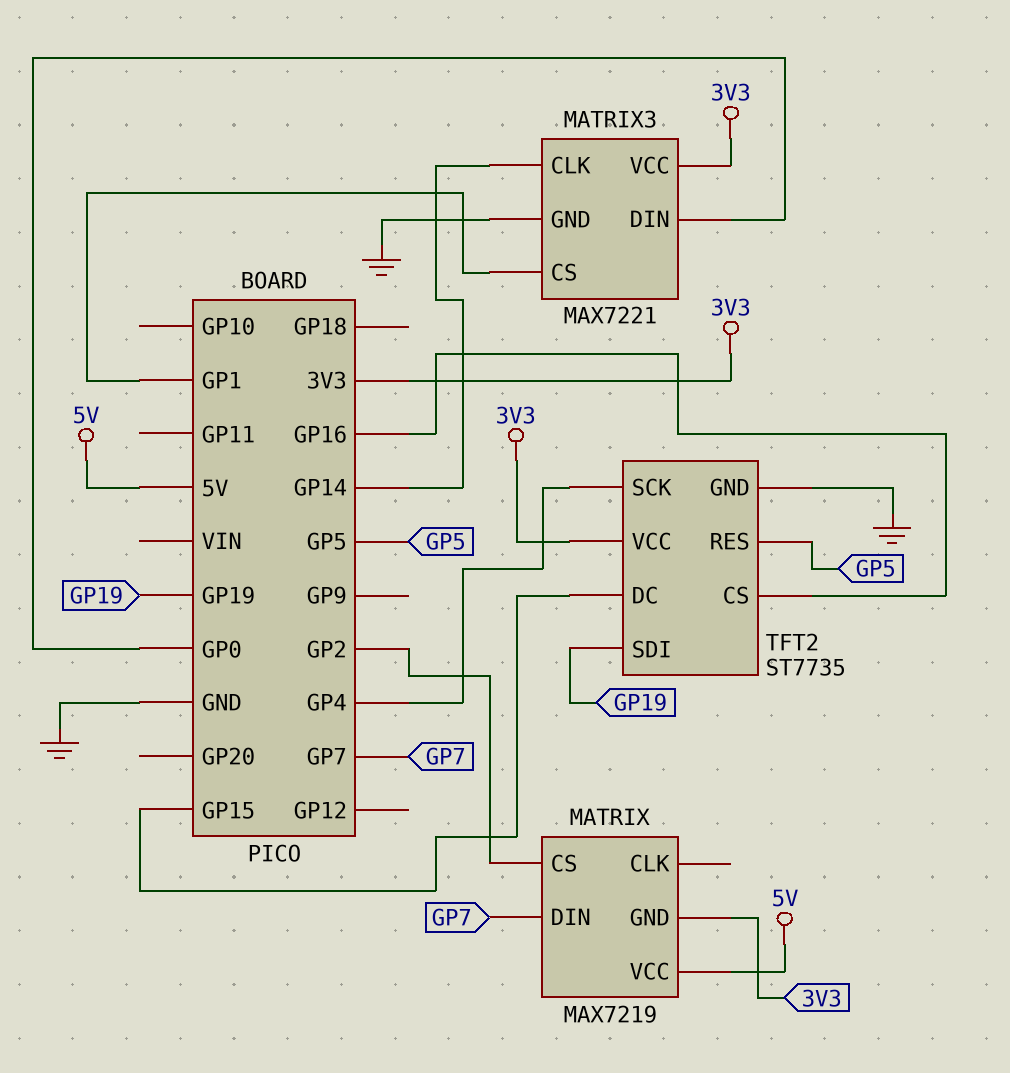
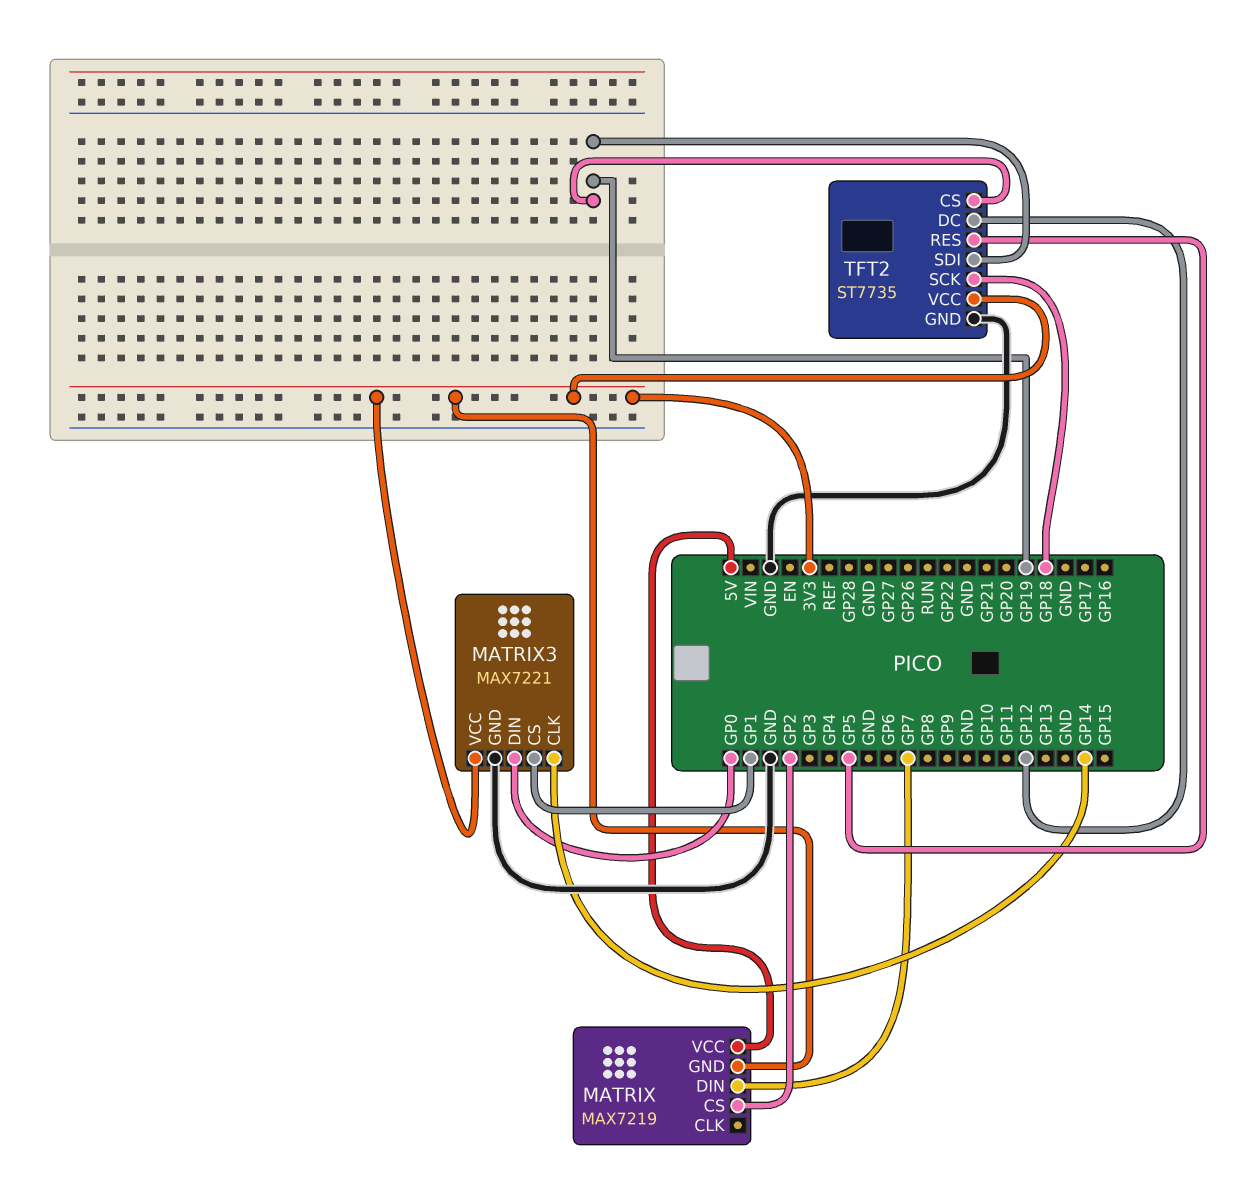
TFT2 pin CS: GP16 -> GP19
TFT2 pin DC: GP15 -> GP12
TFT2 pin SCK: GP4 -> GP18

